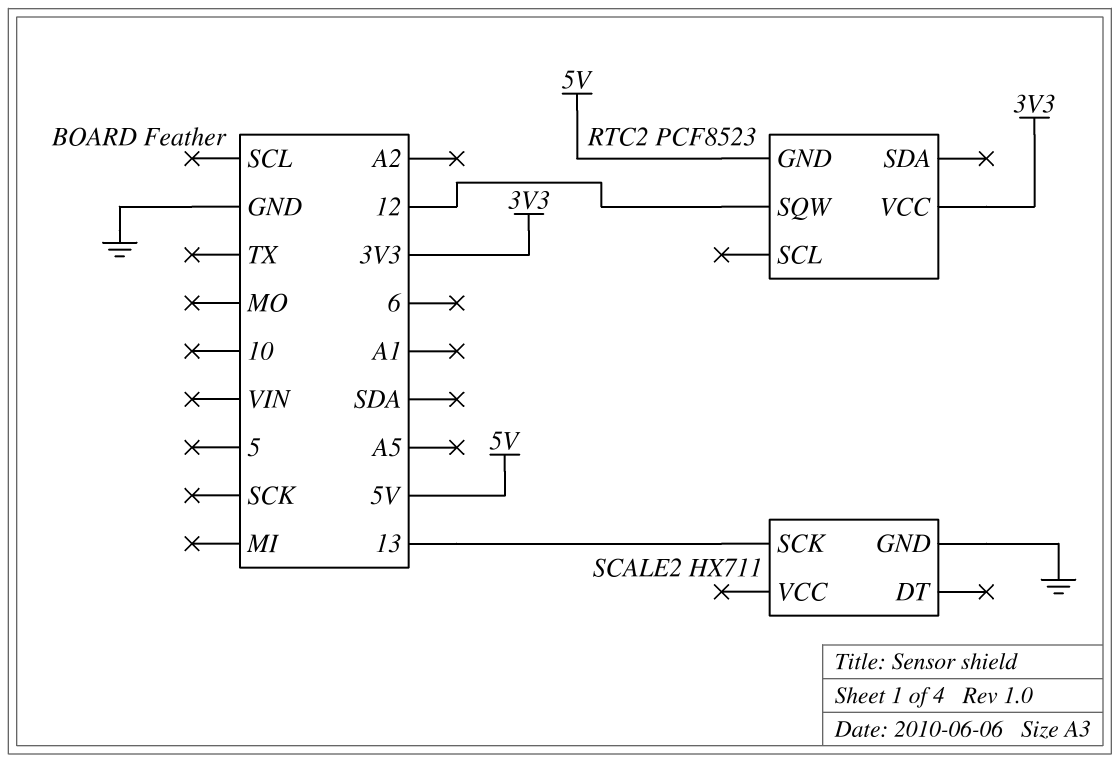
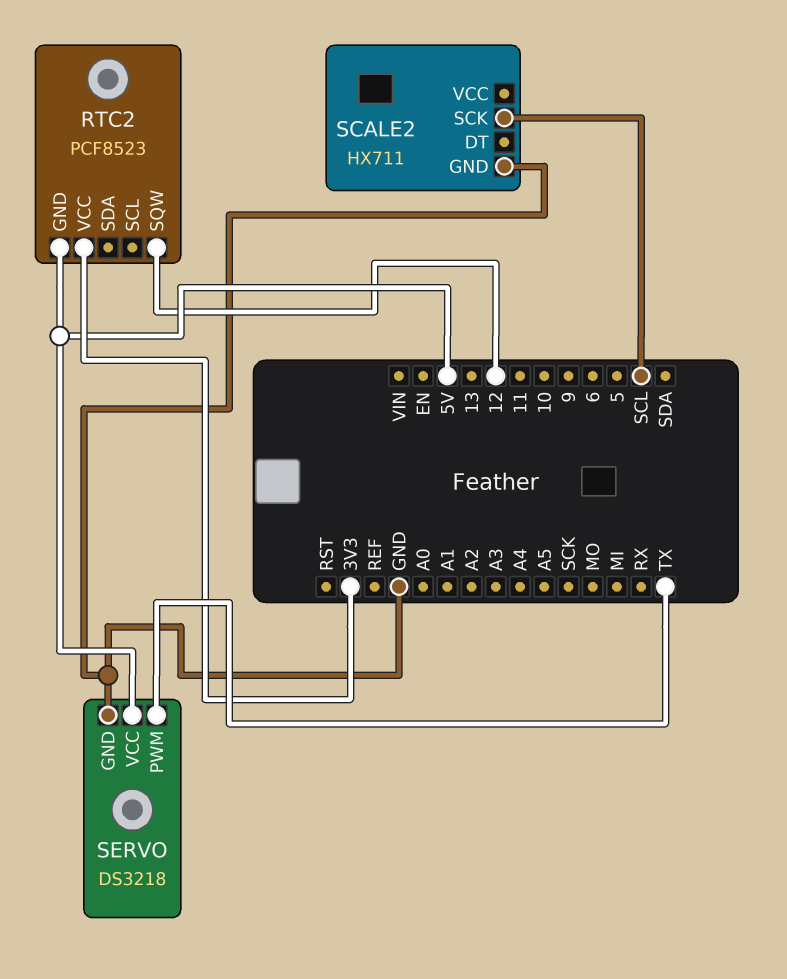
SCALE2 pin SCK: 13 -> SCL
SERVO: none -> DS3218
SERVO pin GND: none -> GND
SERVO pin PWM: none -> TX
SERVO pin VCC: none -> 5V

